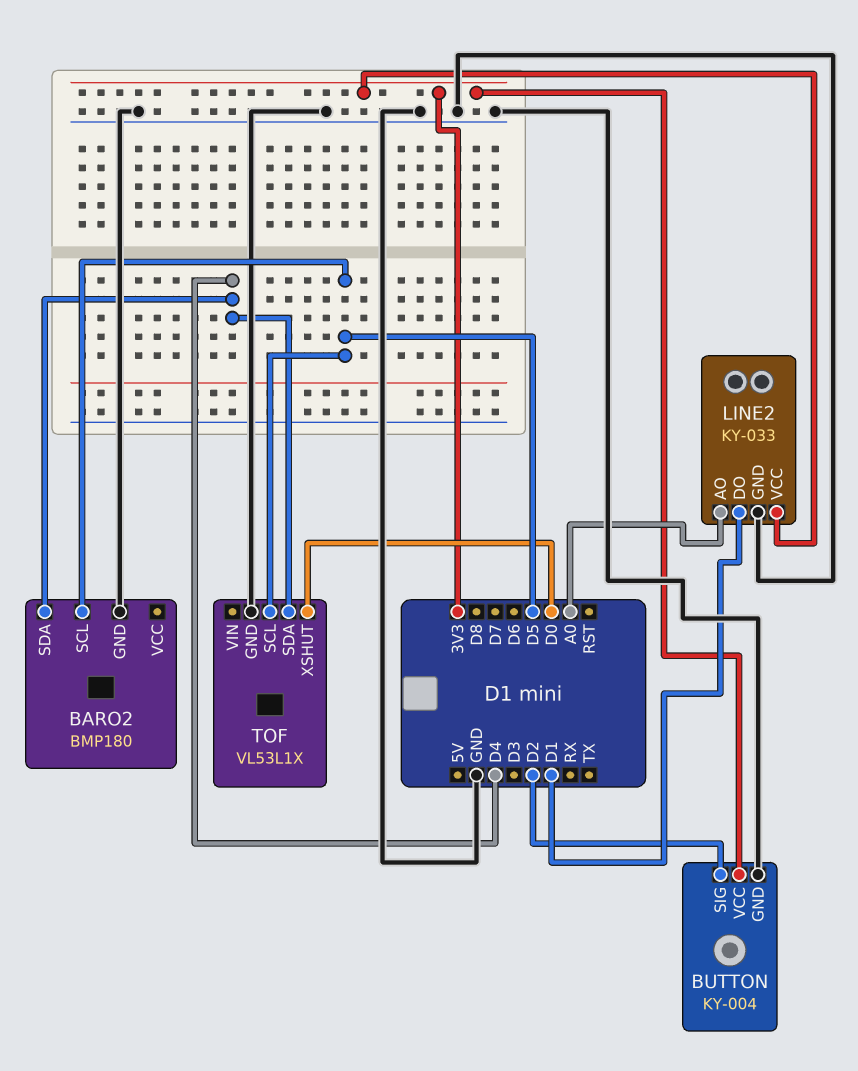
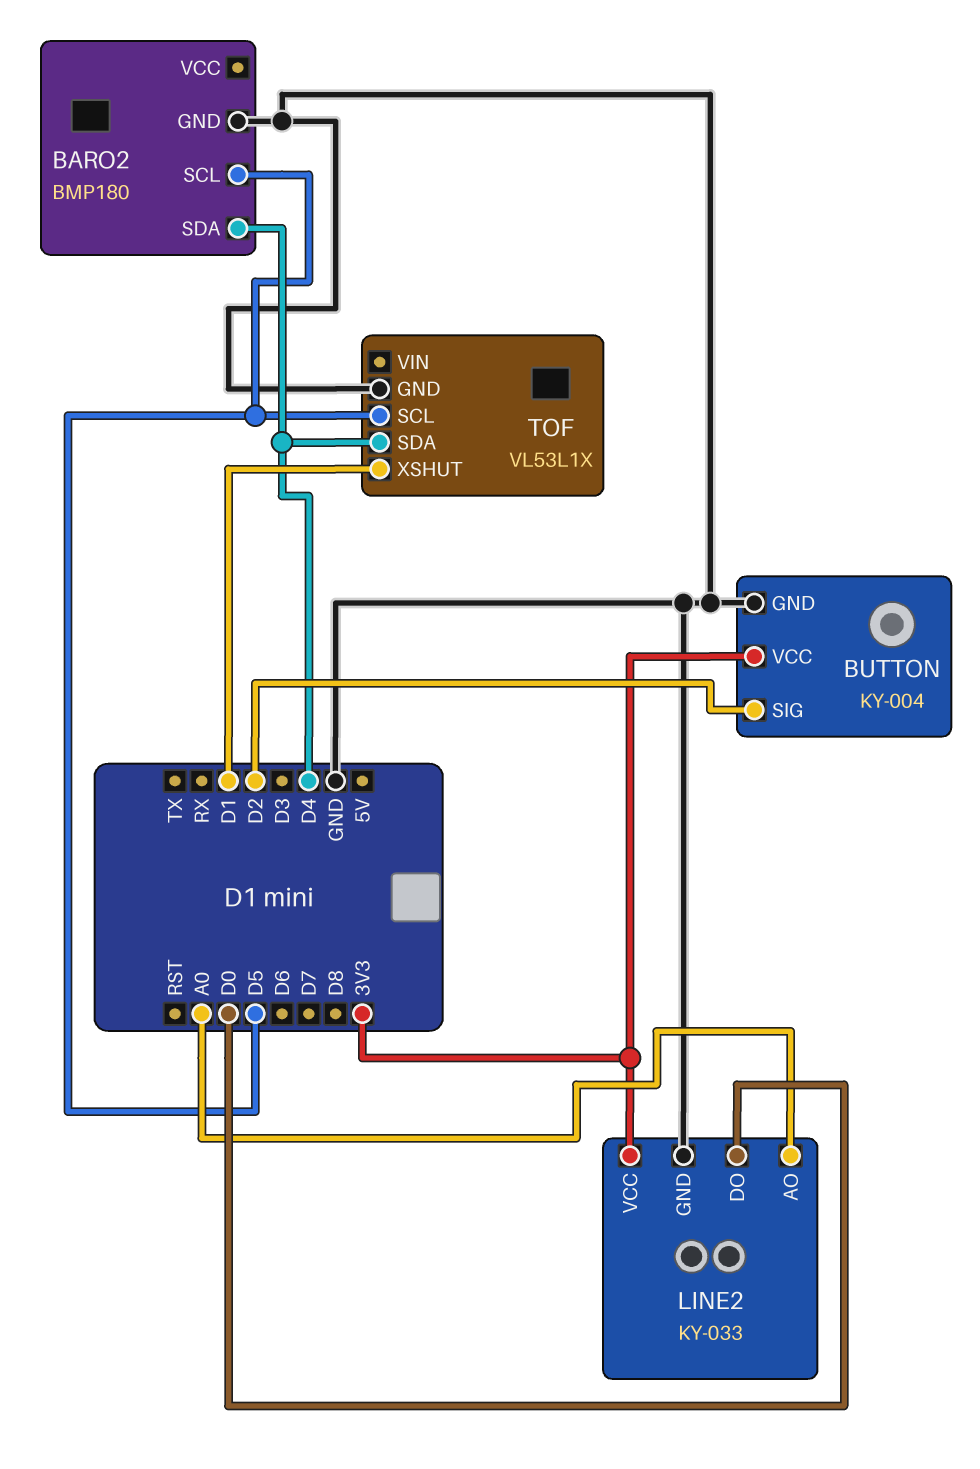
LINE2 pin DO: D1 -> D0
TOF pin XSHUT: D0 -> D1

